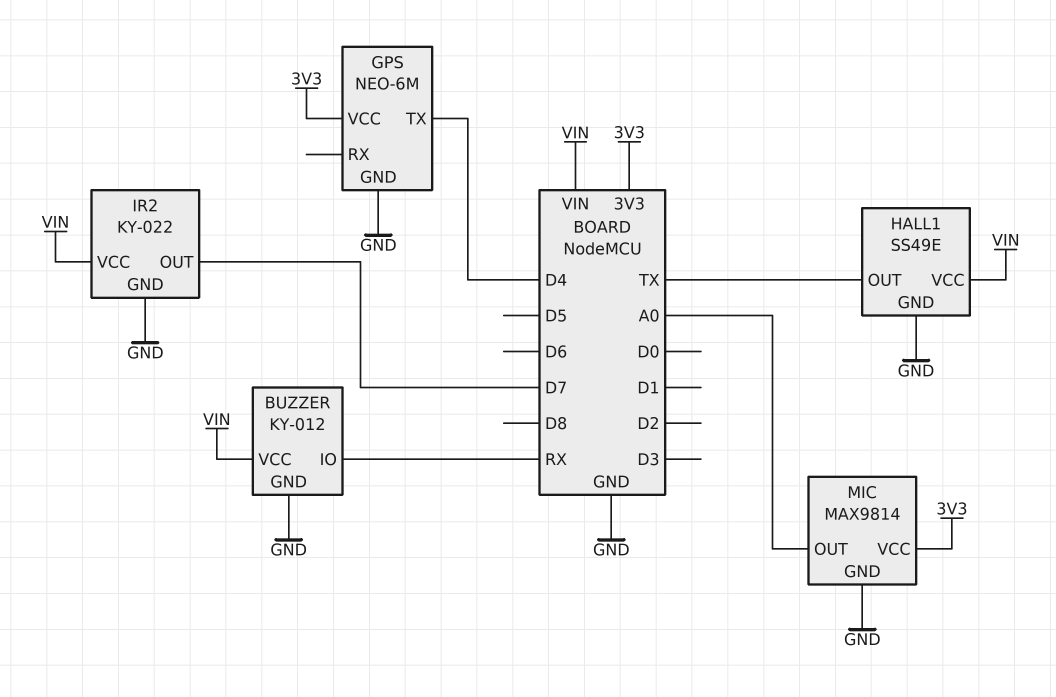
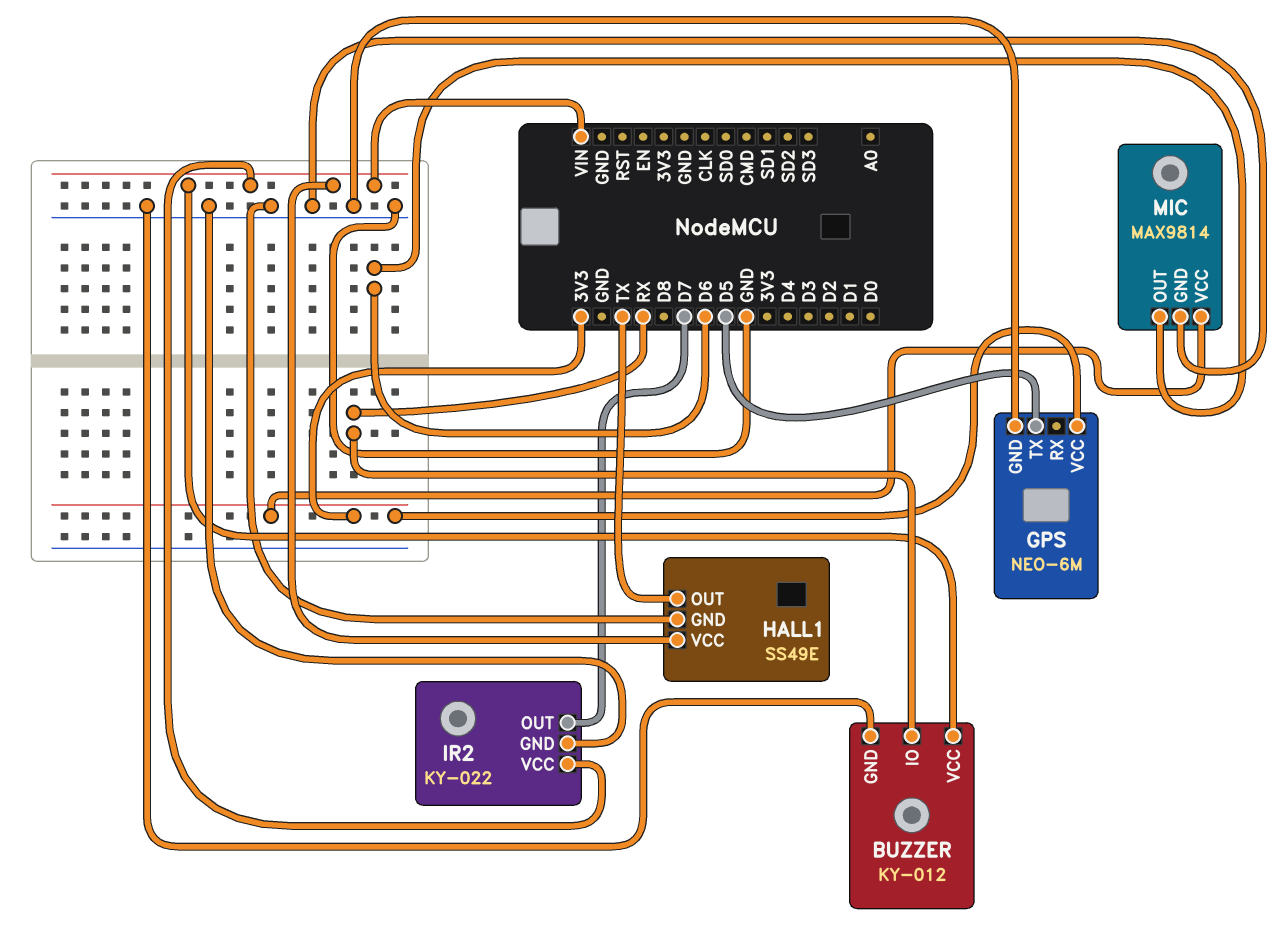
GPS pin TX: D4 -> D5
MIC pin OUT: A0 -> D6

